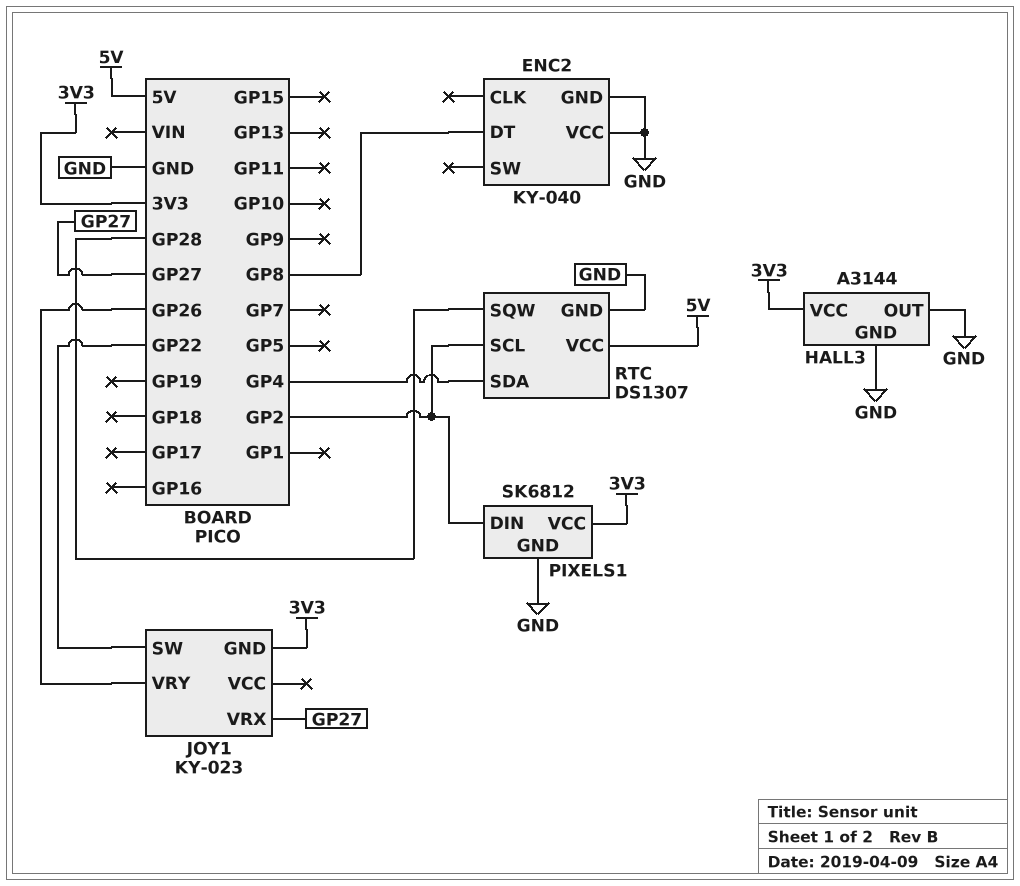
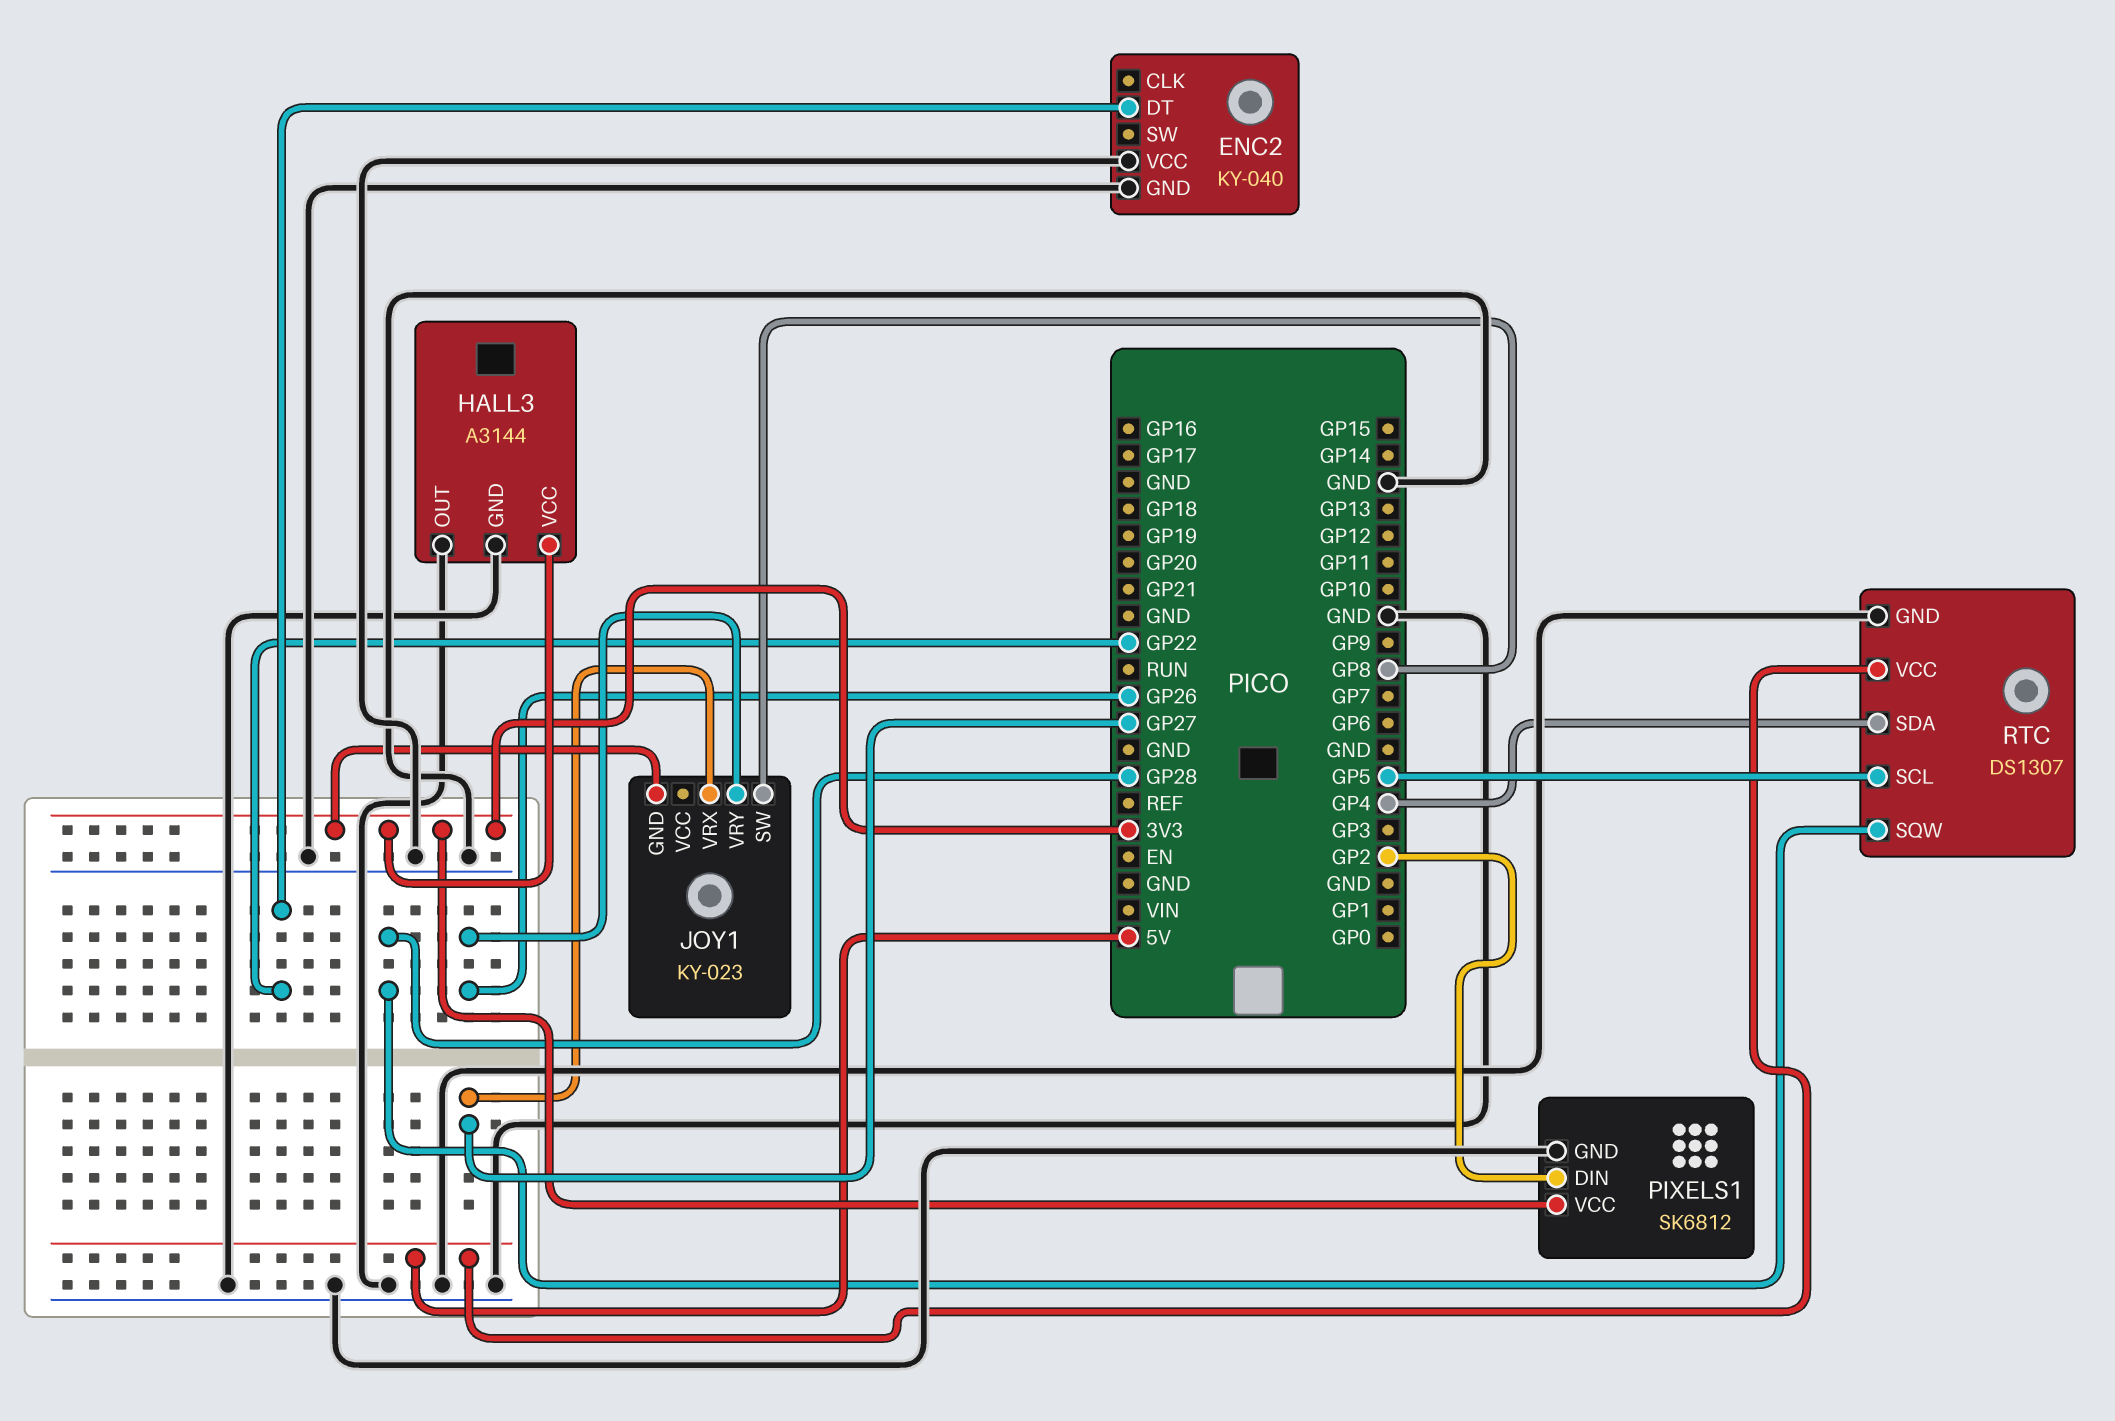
ENC2 pin DT: GP8 -> GP22
JOY1 pin SW: GP22 -> GP8
RTC pin SCL: GP2 -> GP5

